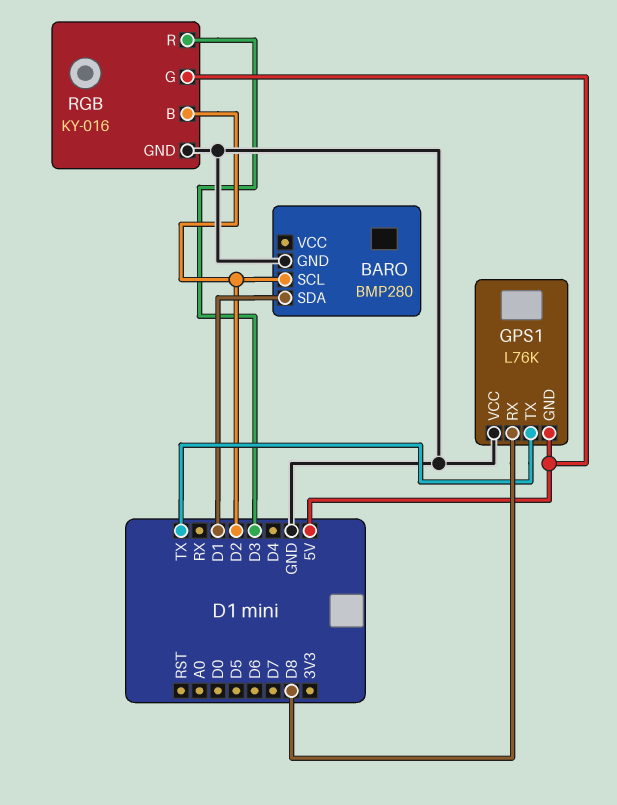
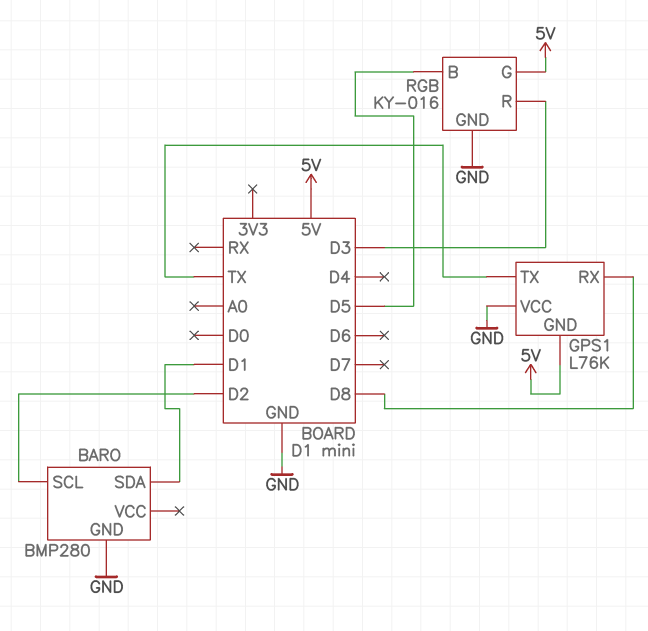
RGB pin B: D2 -> D5

